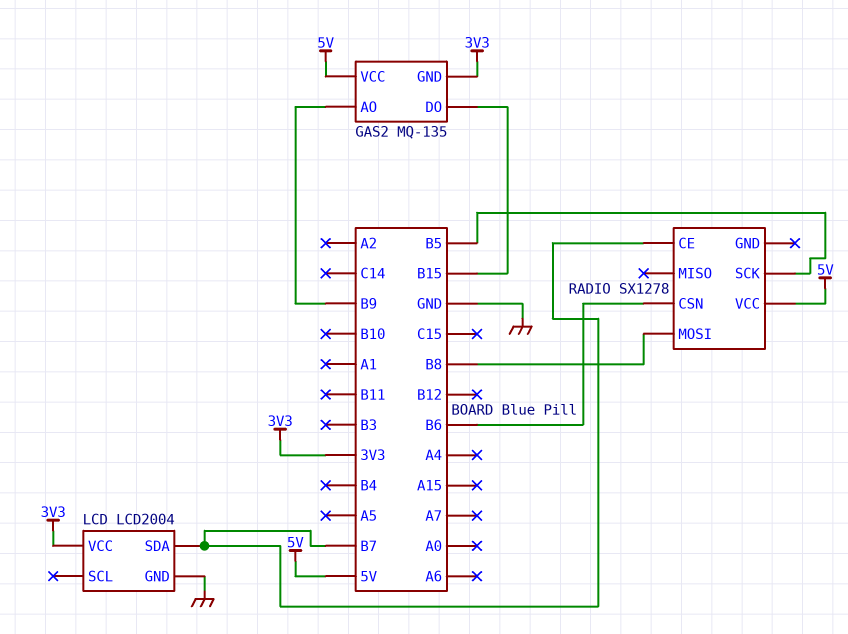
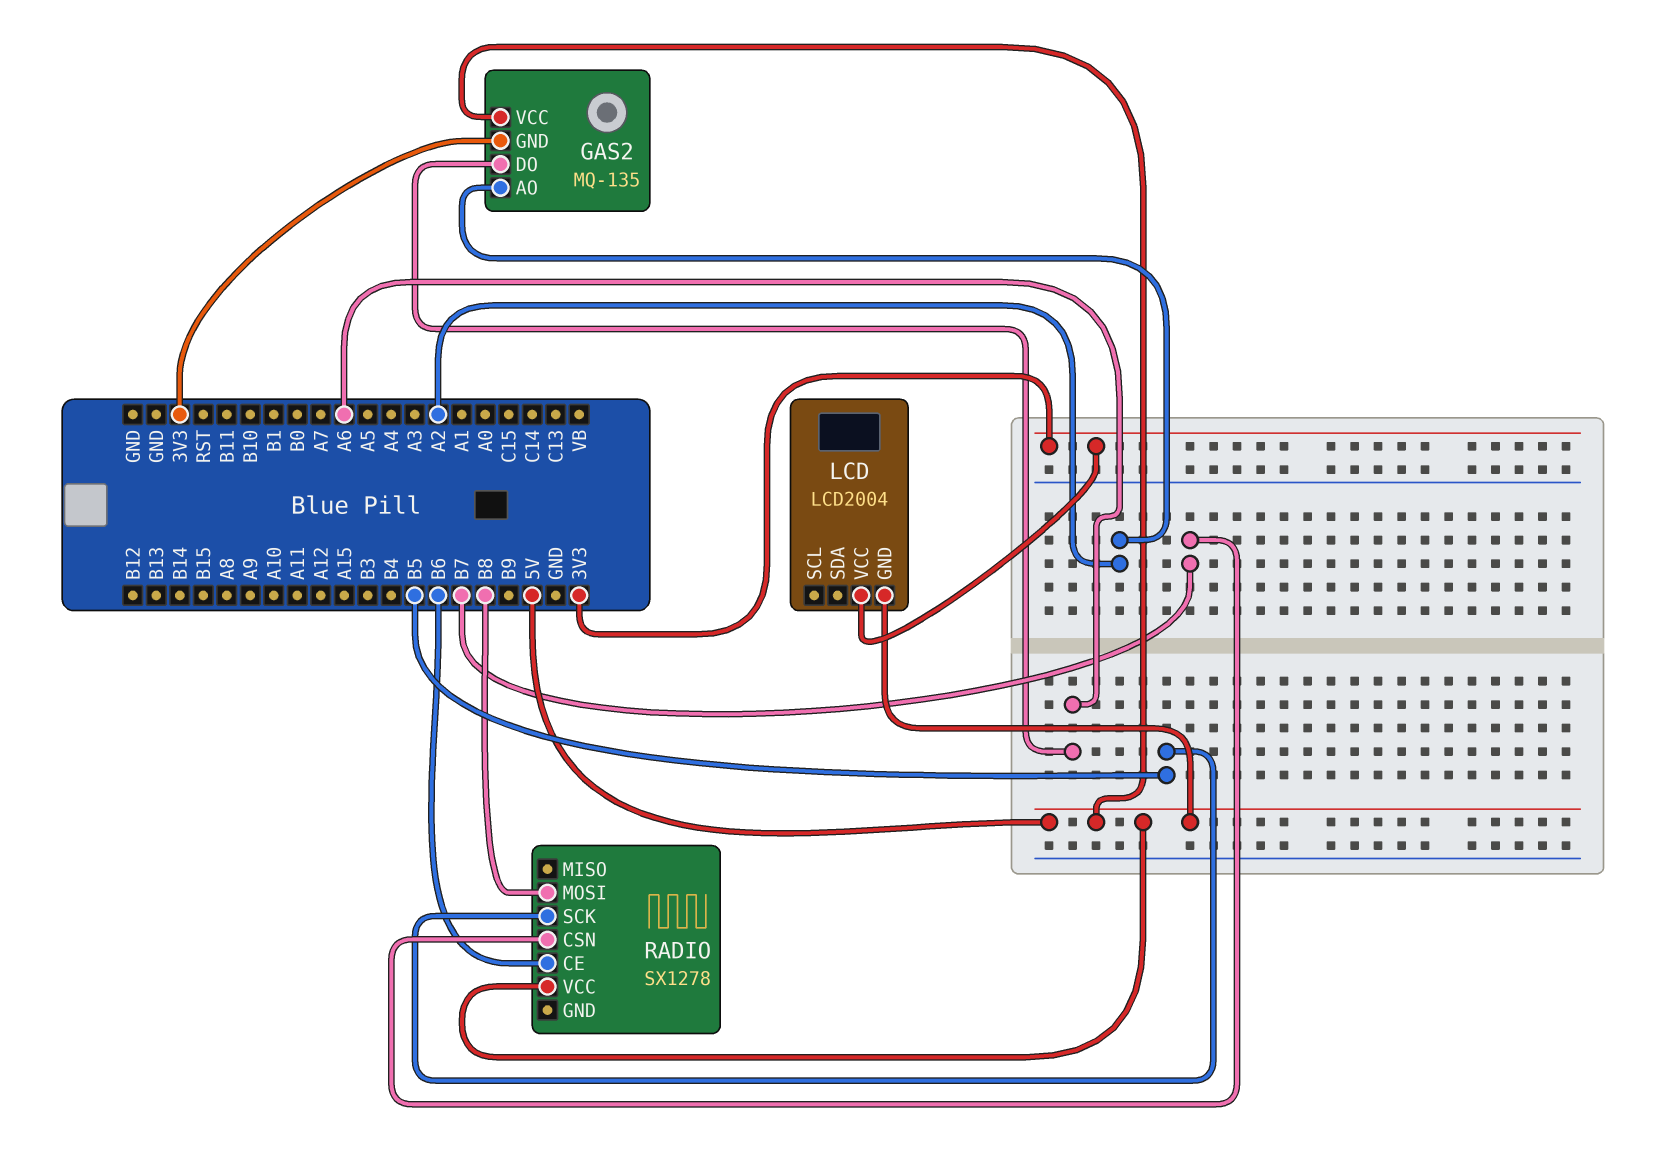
GAS2 pin AO: B9 -> A2
GAS2 pin DO: B15 -> A6
LCD pin GND: GND -> 5V
LCD pin SDA: B7 -> none
RADIO pin CE: B7 -> B6
RADIO pin CSN: B6 -> B7

